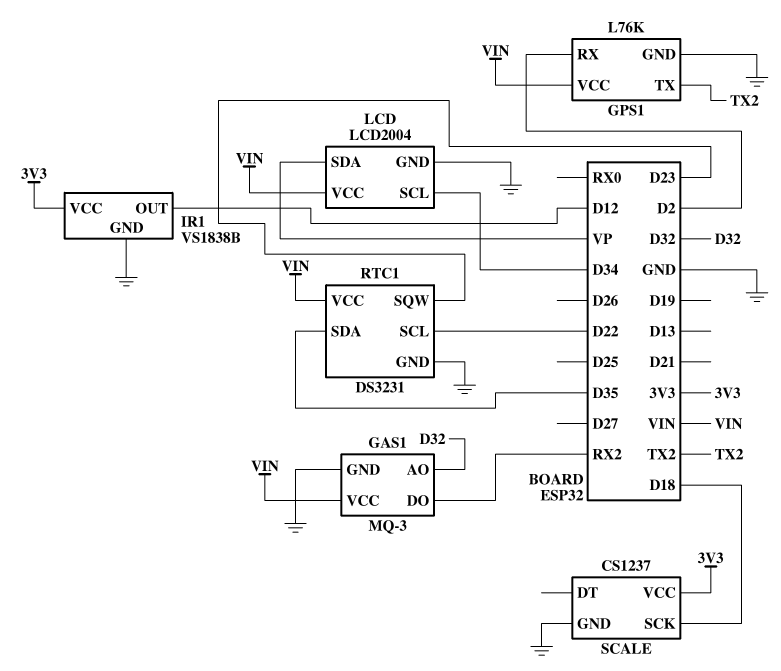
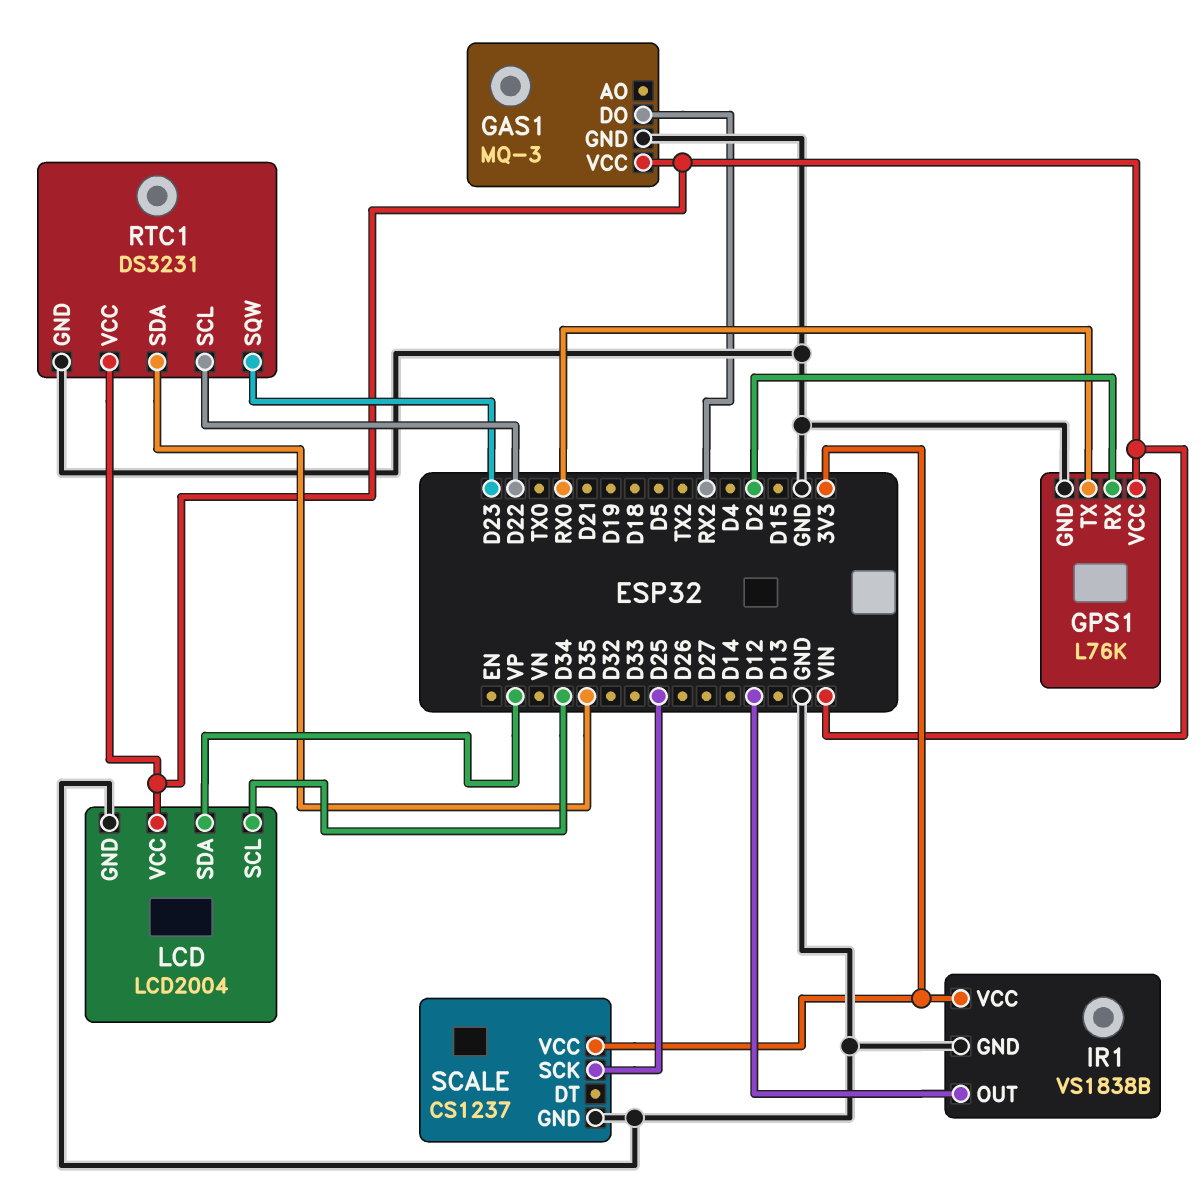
GAS1 pin AO: D32 -> none
GPS1 pin TX: TX2 -> RX0
SCALE pin SCK: D18 -> D25

